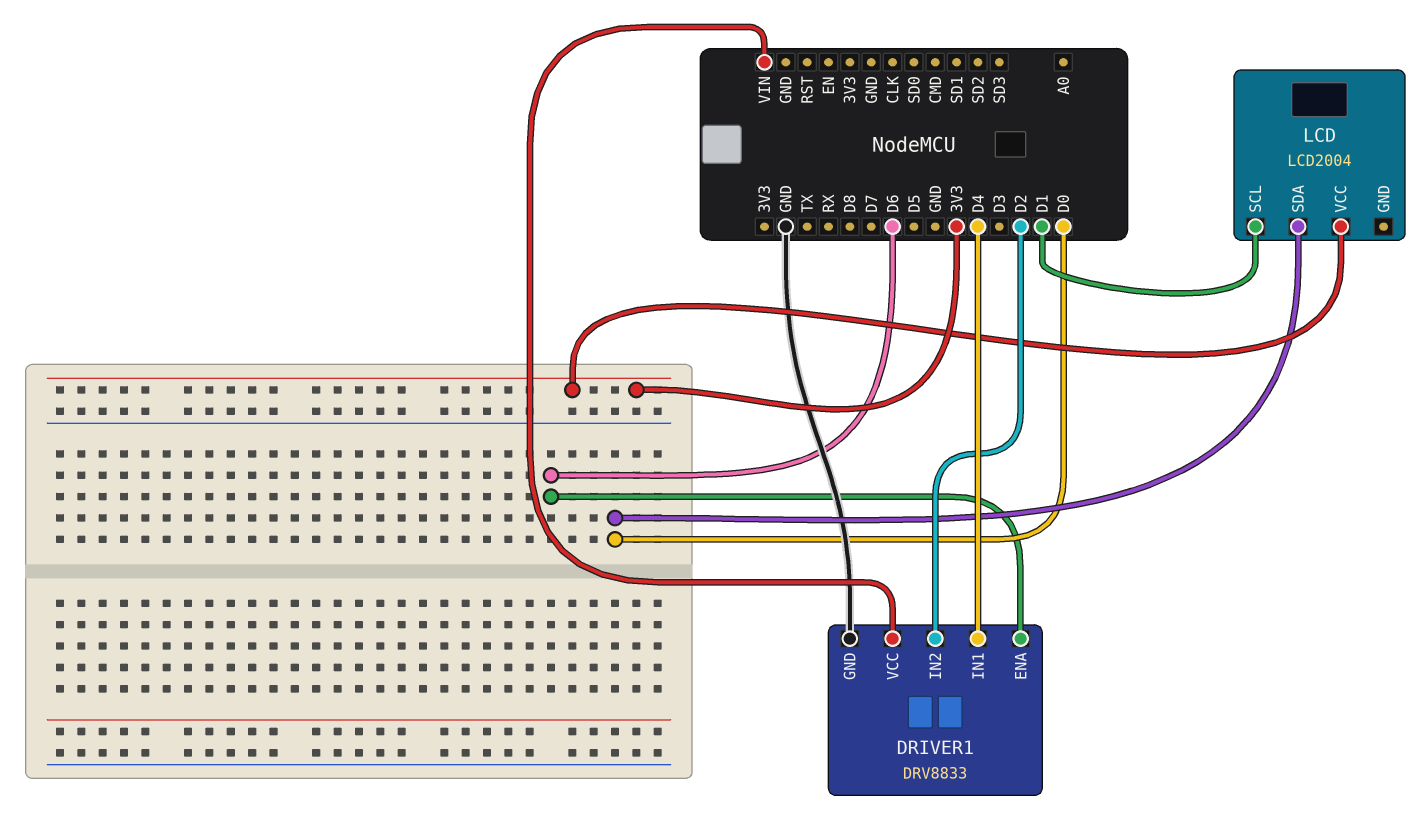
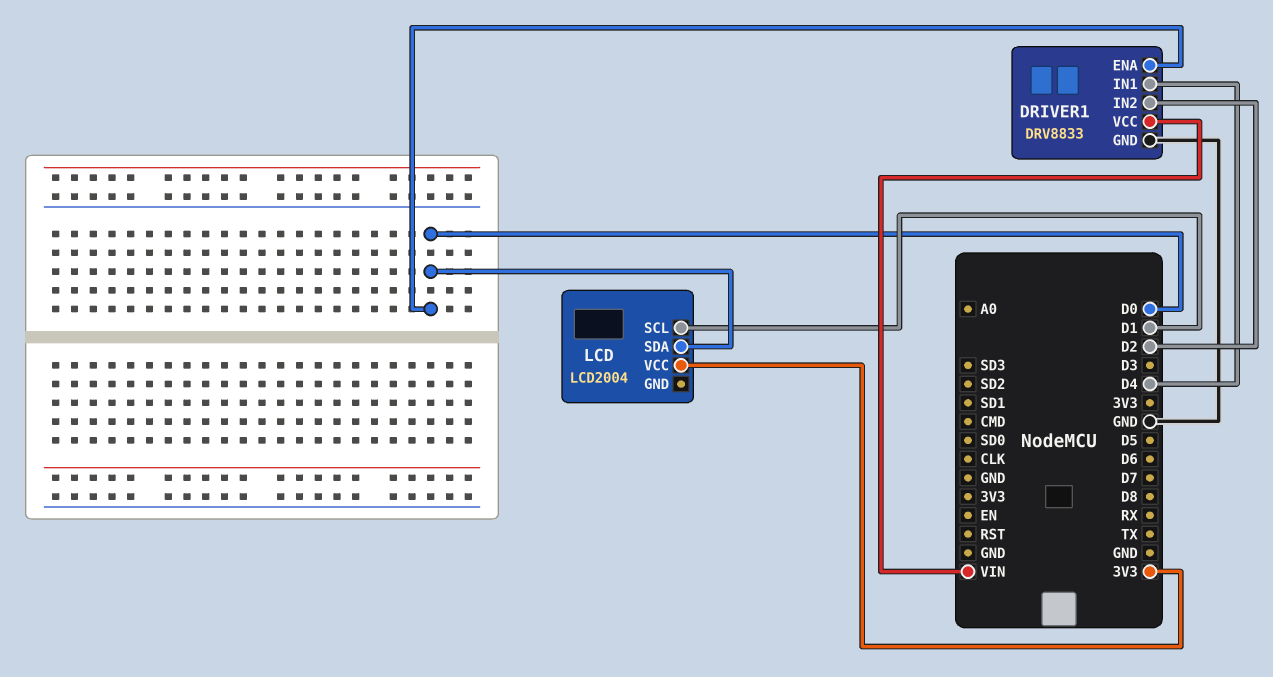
DRIVER1 pin ENA: D6 -> D0

